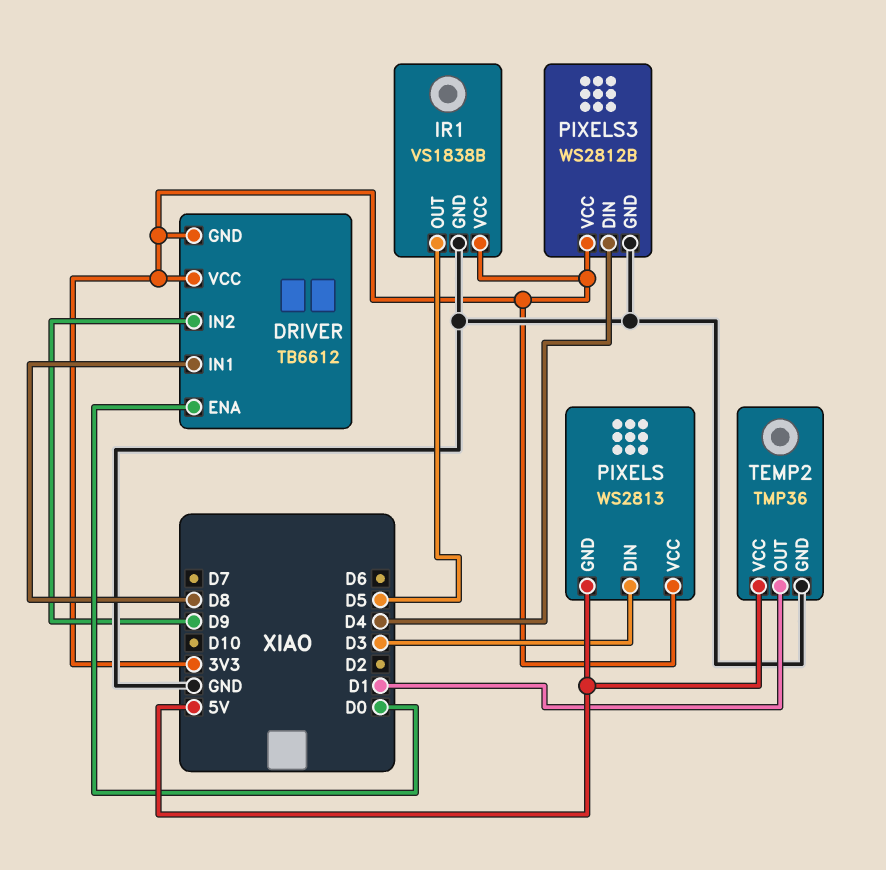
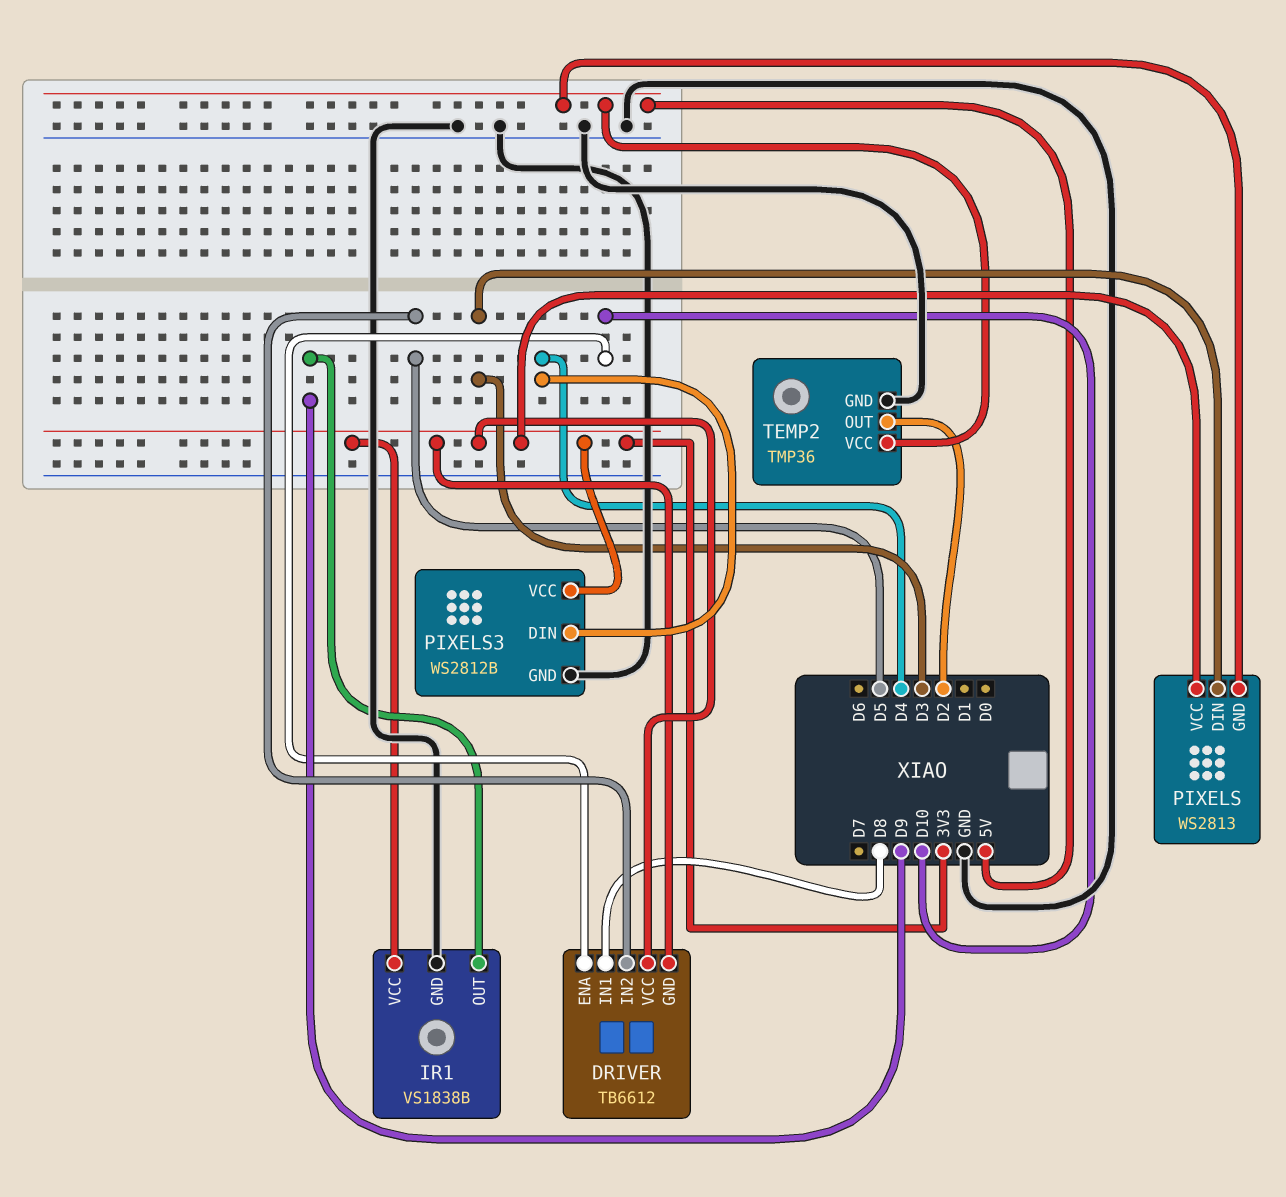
DRIVER pin ENA: D0 -> D10
DRIVER pin IN2: D9 -> D5
IR1 pin OUT: D5 -> D9
TEMP2 pin OUT: D1 -> D2

